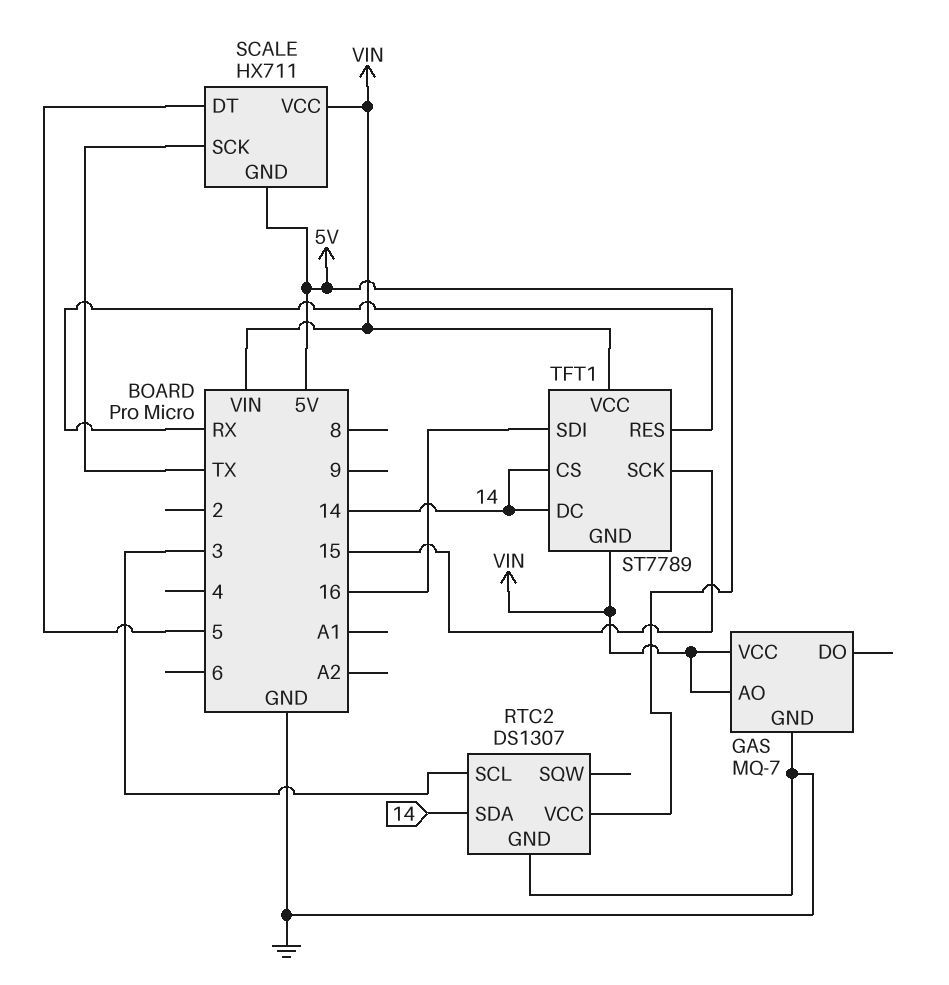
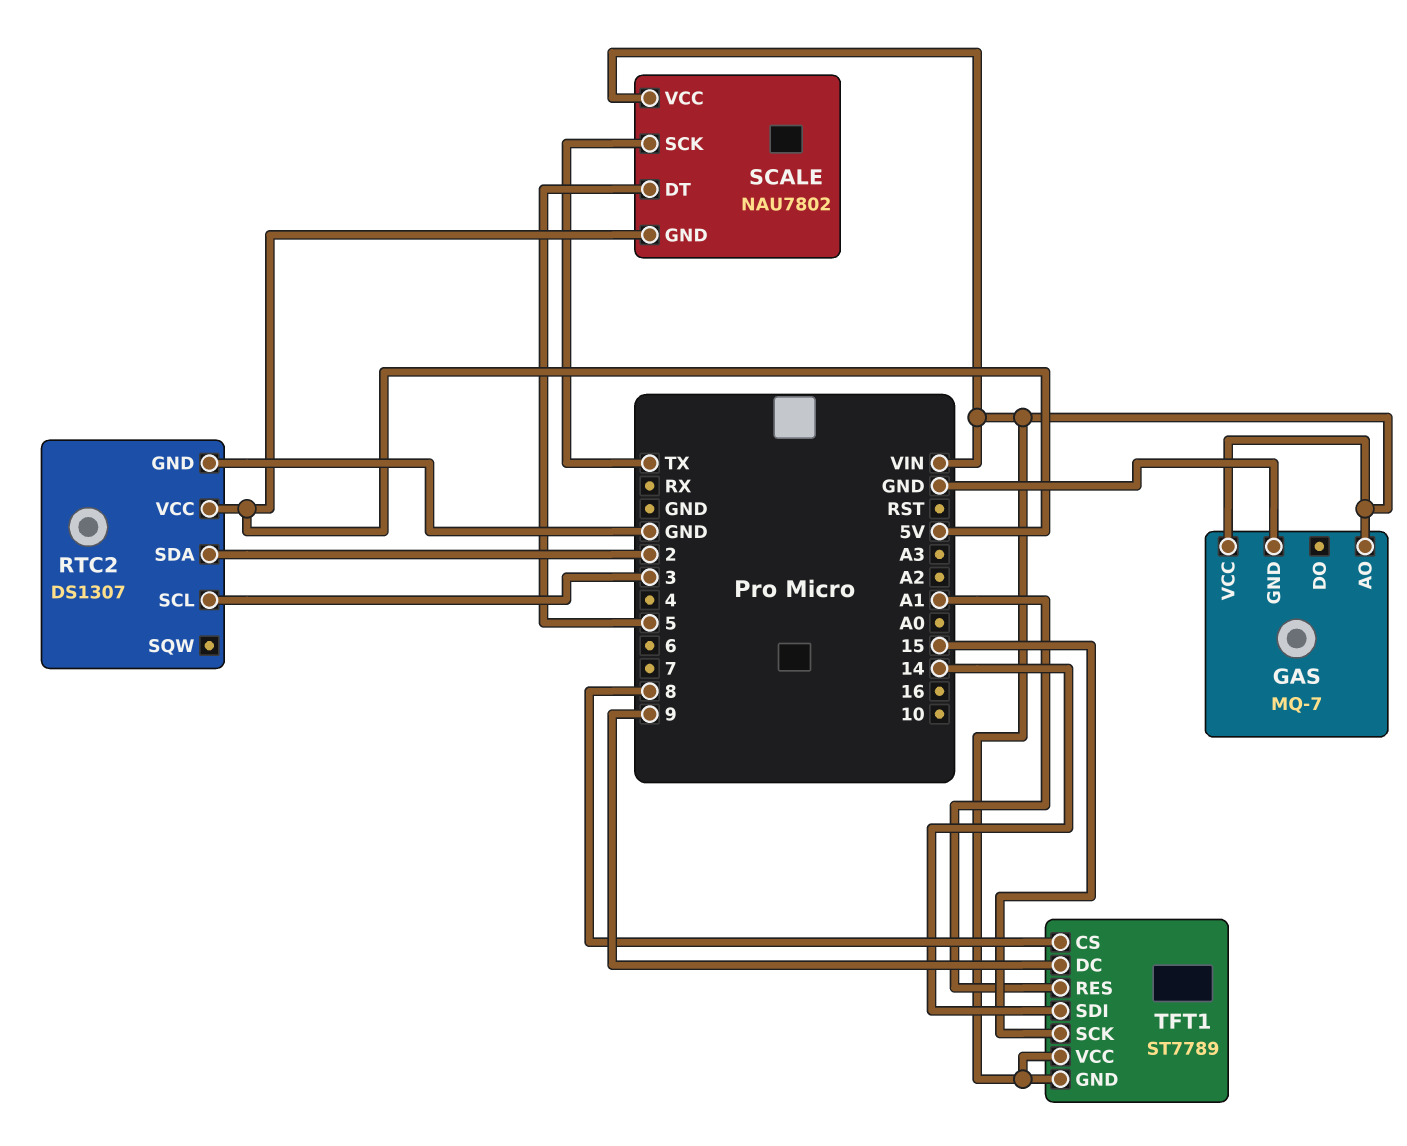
RTC2 pin SDA: 14 -> 2
SCALE: HX711 -> NAU7802
TFT1 pin CS: 14 -> 8
TFT1 pin DC: 14 -> 9
TFT1 pin RES: RX -> A1
TFT1 pin SDI: 16 -> 14

